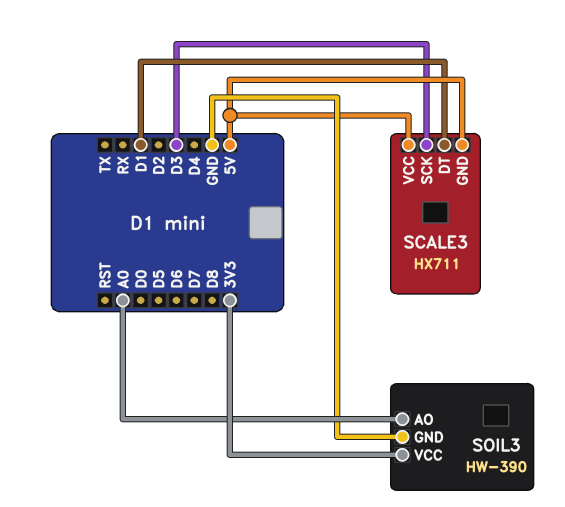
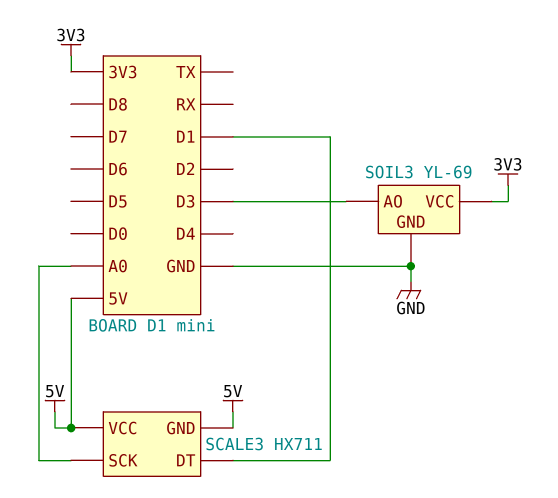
SCALE3 pin SCK: D3 -> A0
SOIL3: HW-390 -> YL-69
SOIL3 pin AO: A0 -> D3

